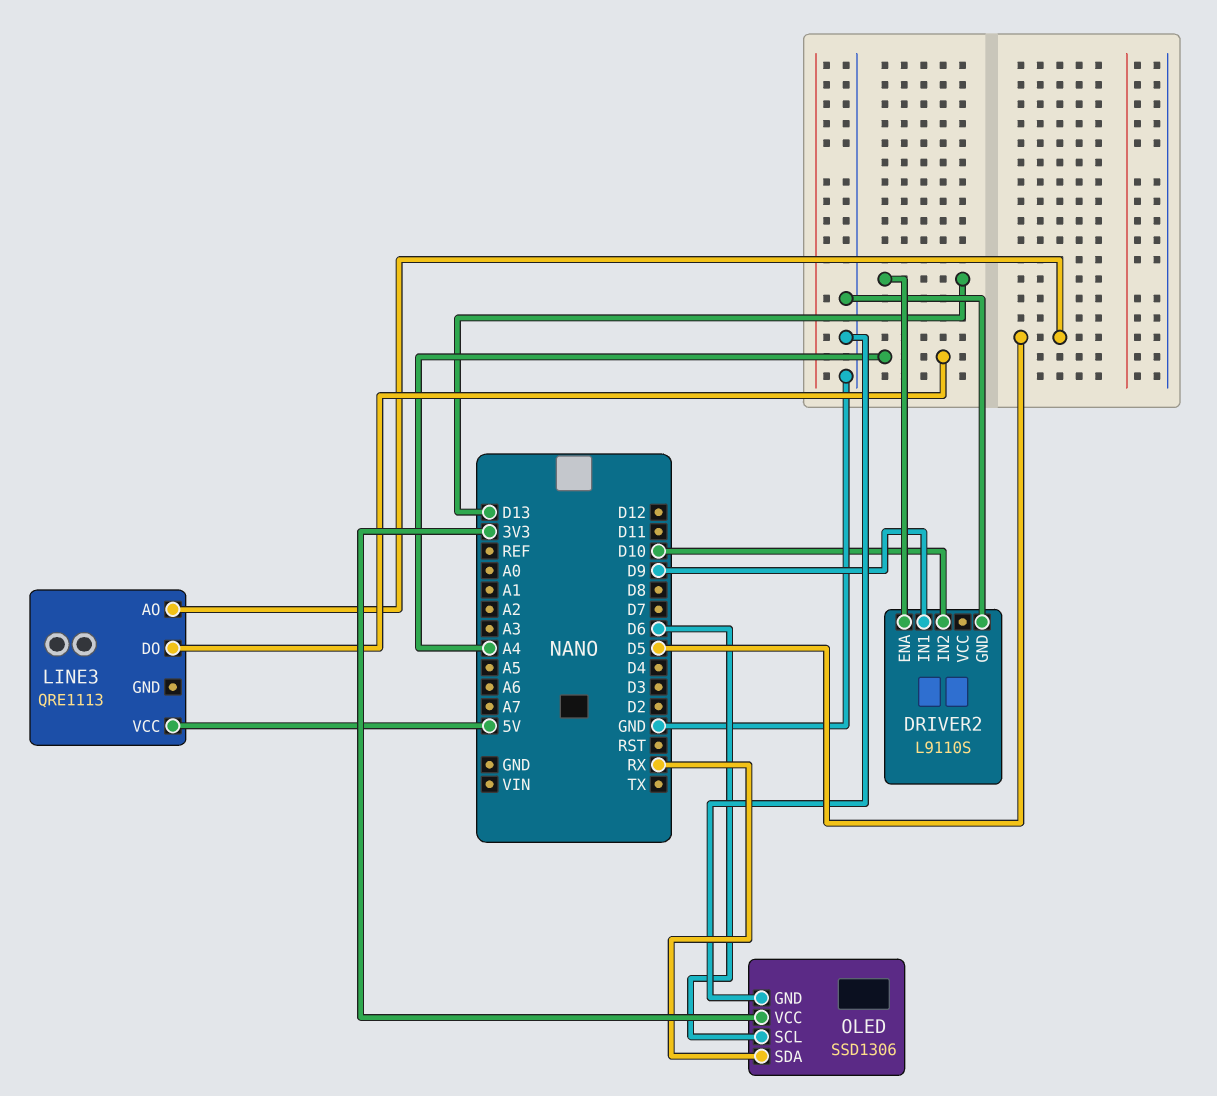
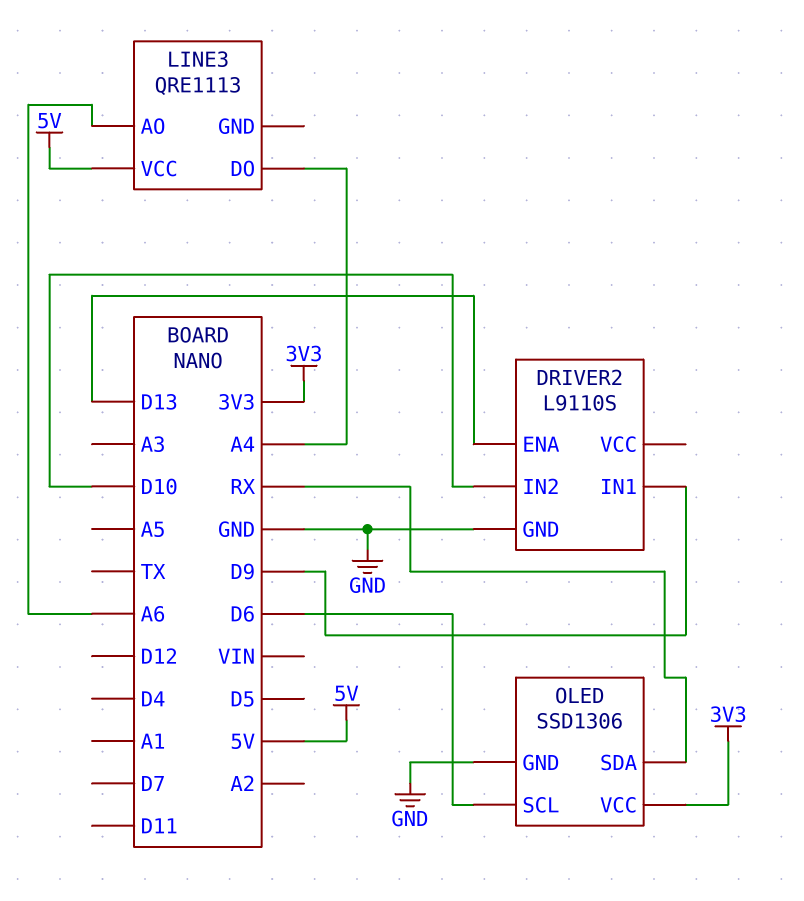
LINE3 pin AO: D5 -> A6

